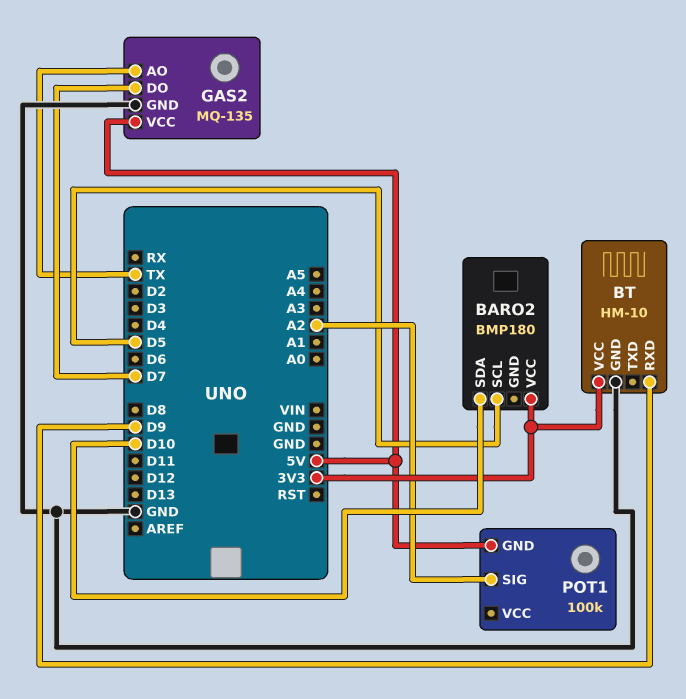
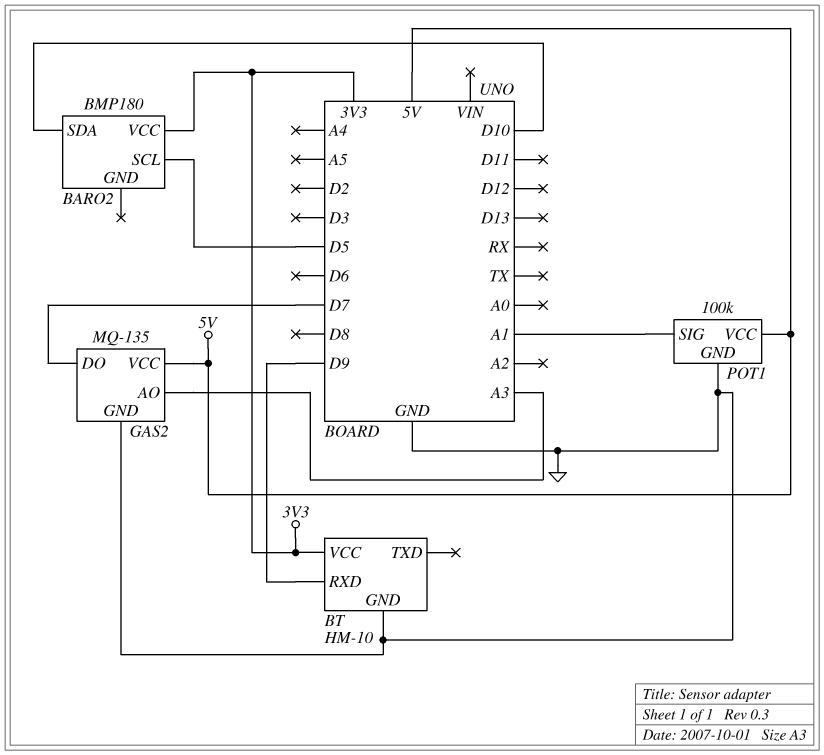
GAS2 pin AO: TX -> A3
POT1 pin GND: 5V -> GND
POT1 pin SIG: A2 -> A1
POT1 pin VCC: none -> 5V

